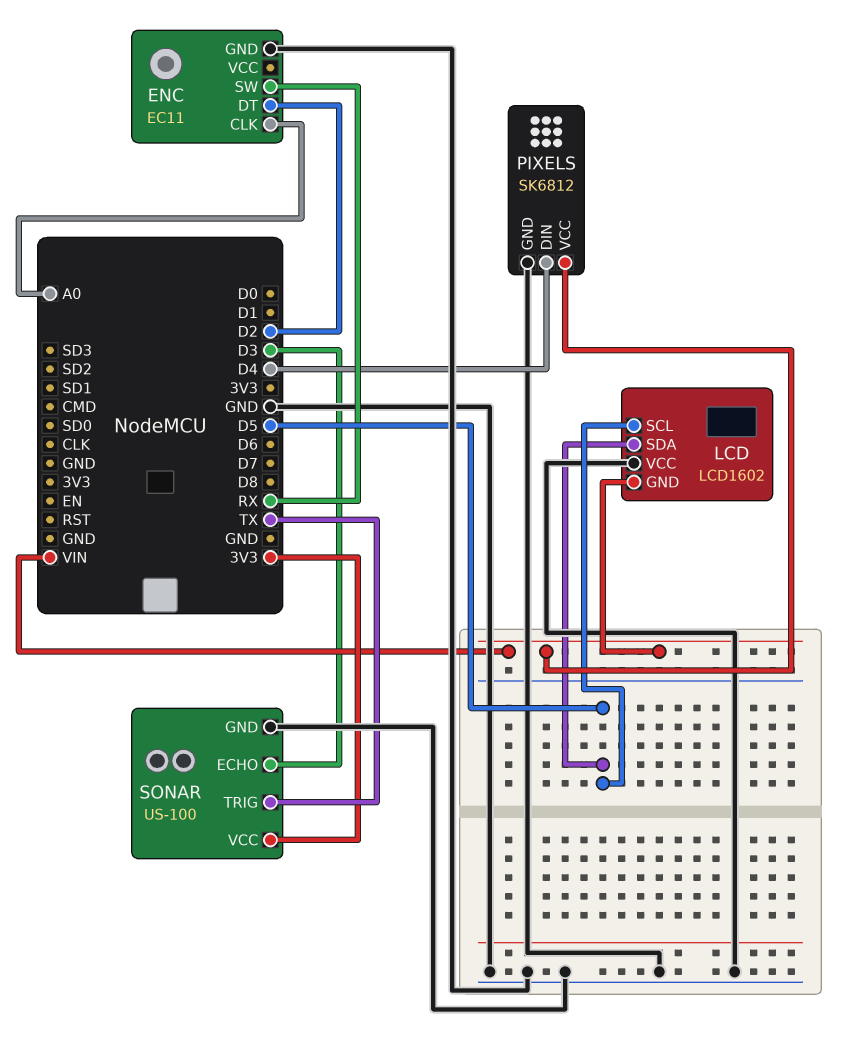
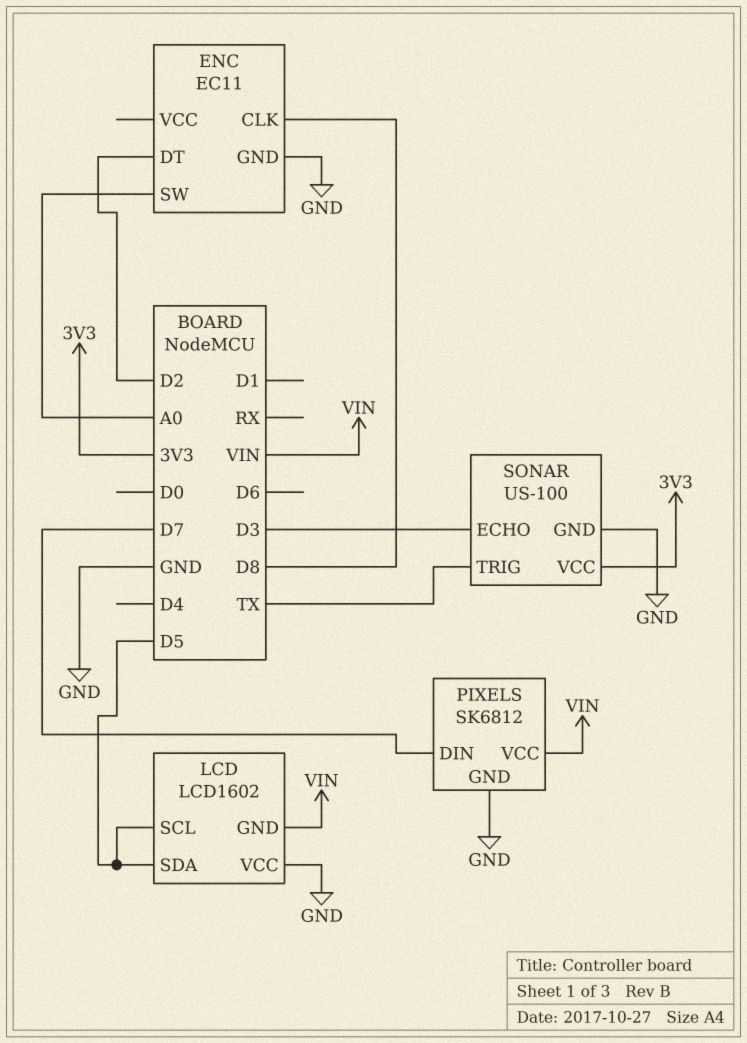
ENC pin CLK: A0 -> D8
ENC pin SW: RX -> A0
PIXELS pin DIN: D4 -> D7

